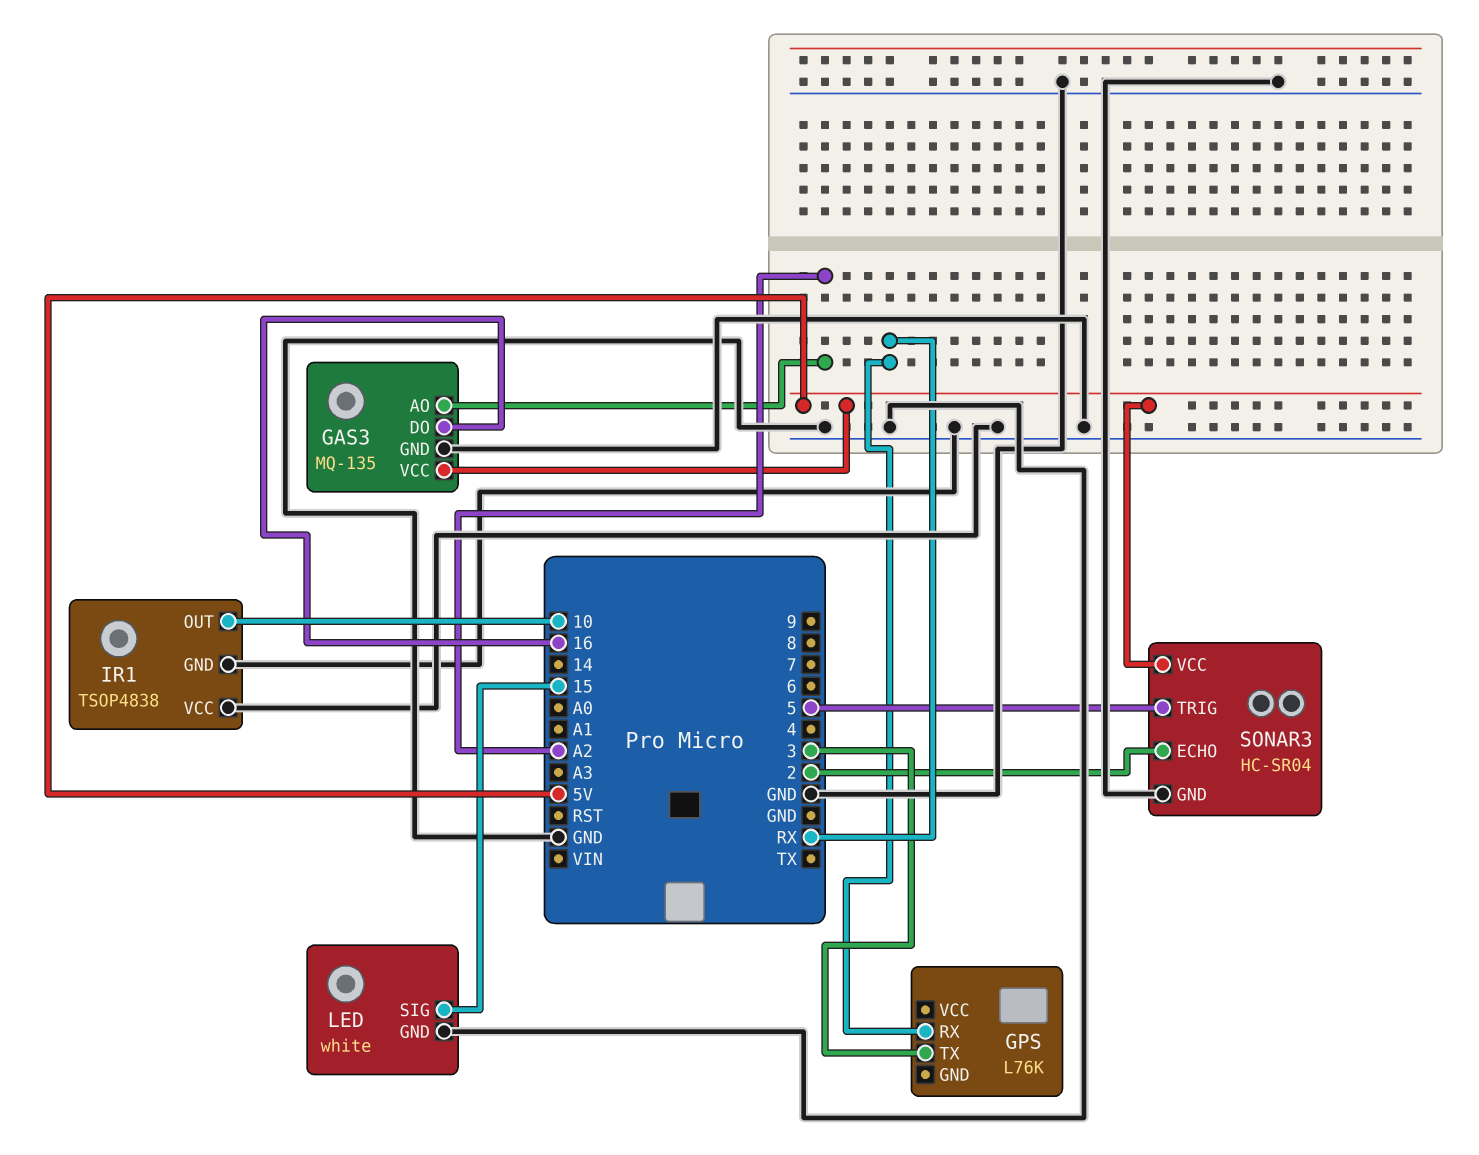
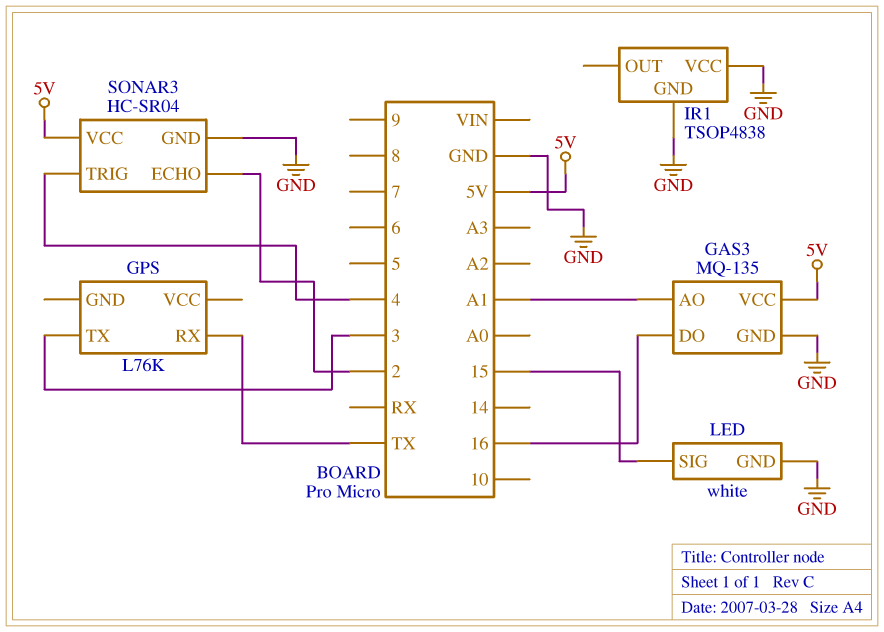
GAS3 pin AO: A2 -> A1
GPS pin RX: RX -> TX
IR1 pin OUT: 10 -> none
SONAR3 pin TRIG: 5 -> 4

